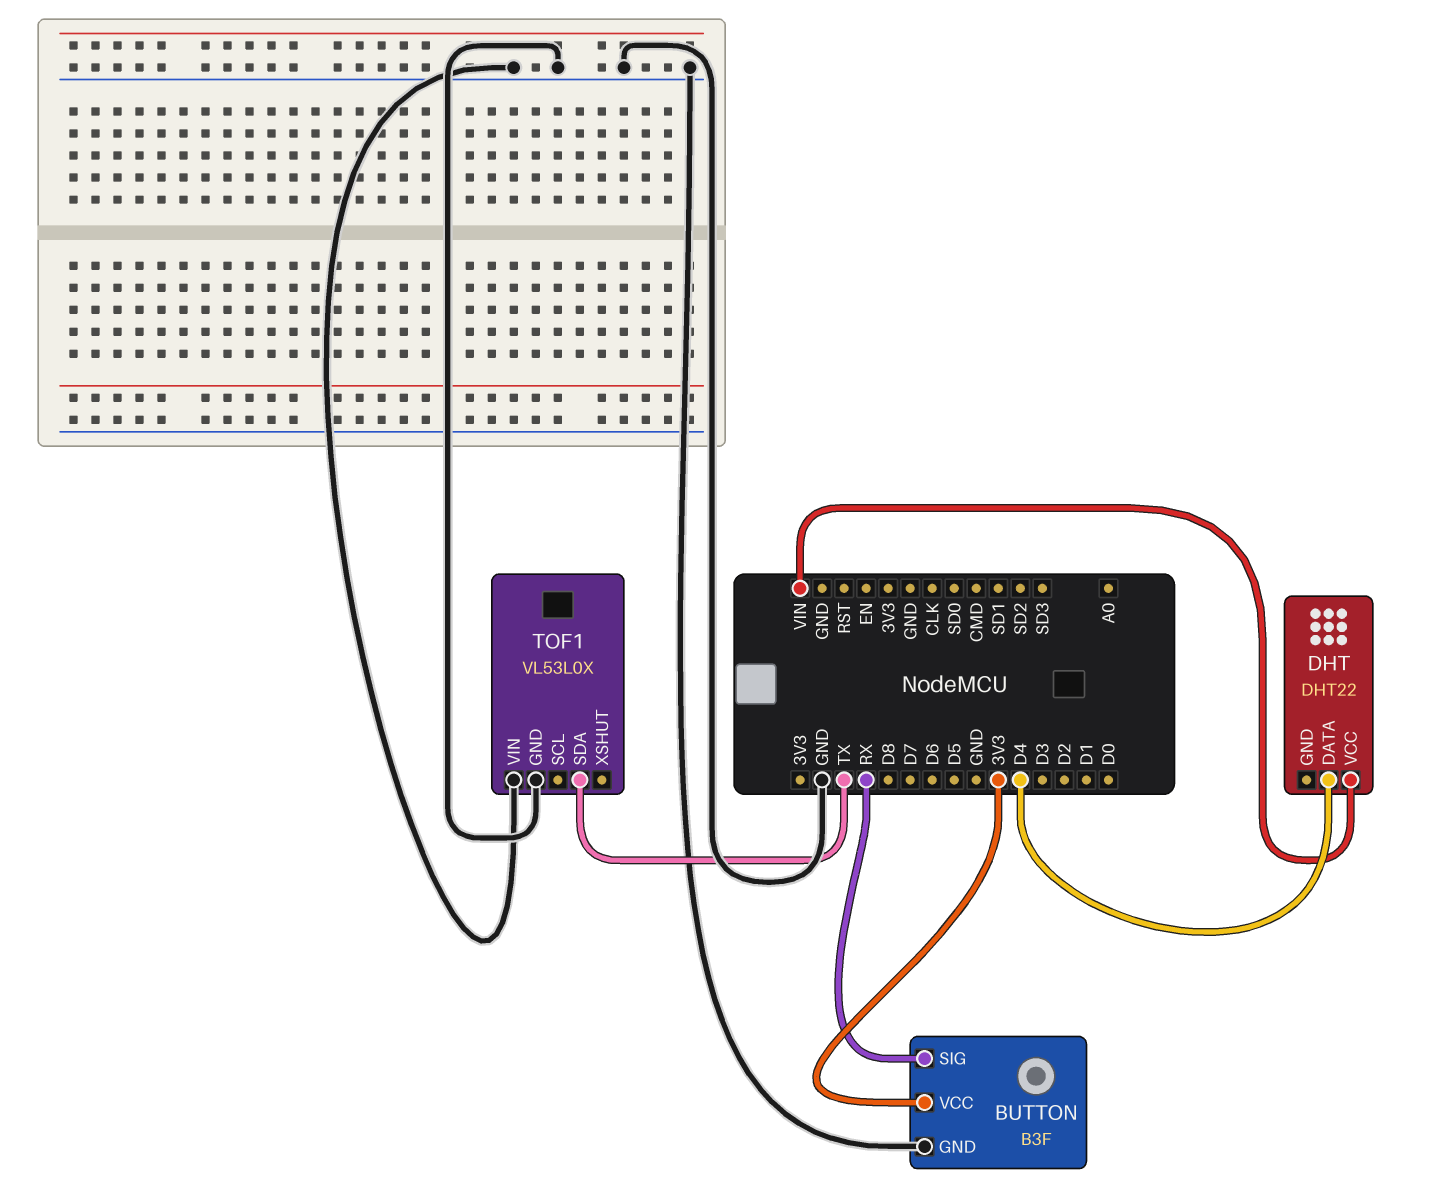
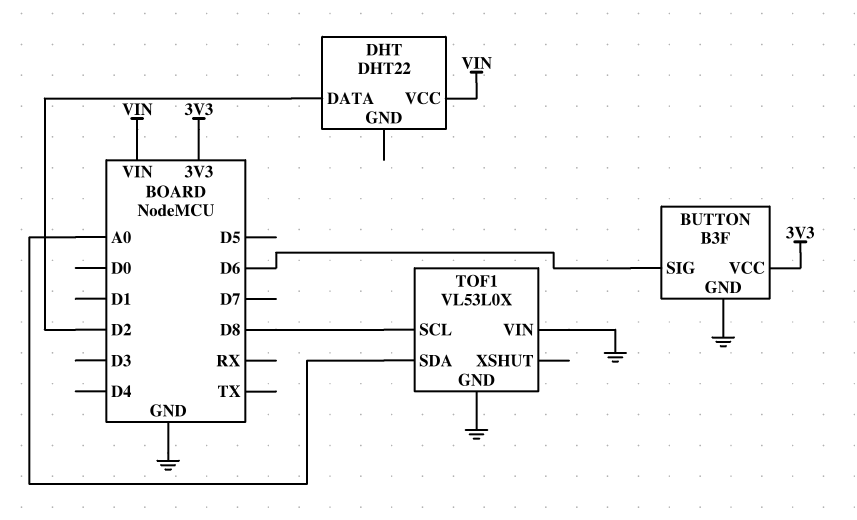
BUTTON pin SIG: RX -> D6
DHT pin DATA: D4 -> D2
TOF1 pin SCL: none -> D8
TOF1 pin SDA: TX -> A0

